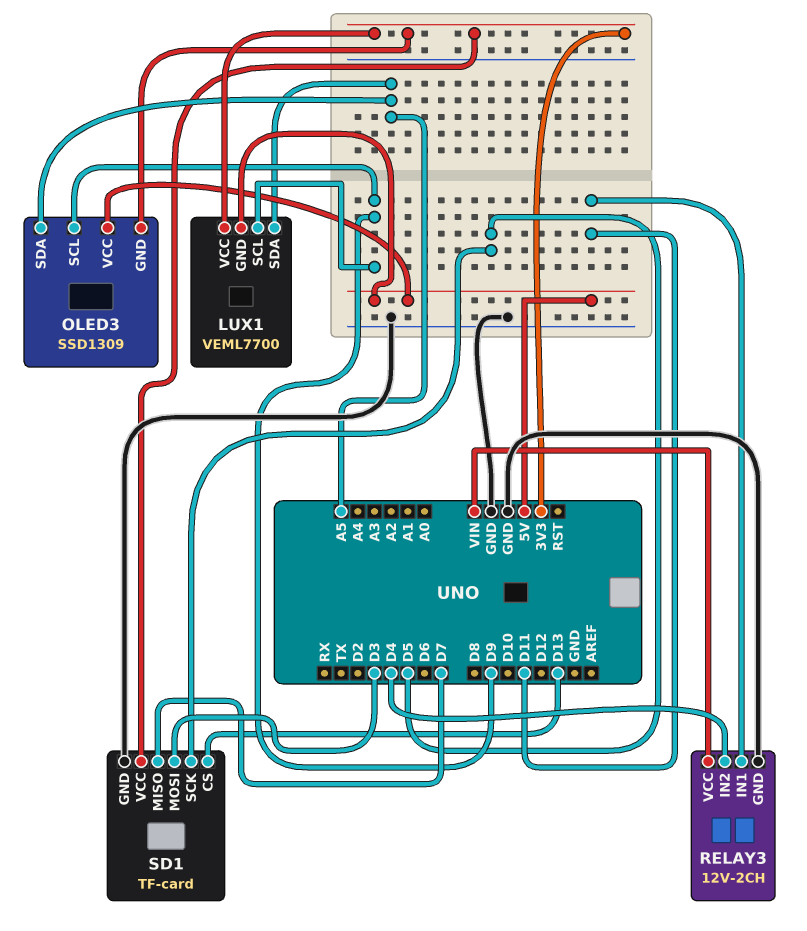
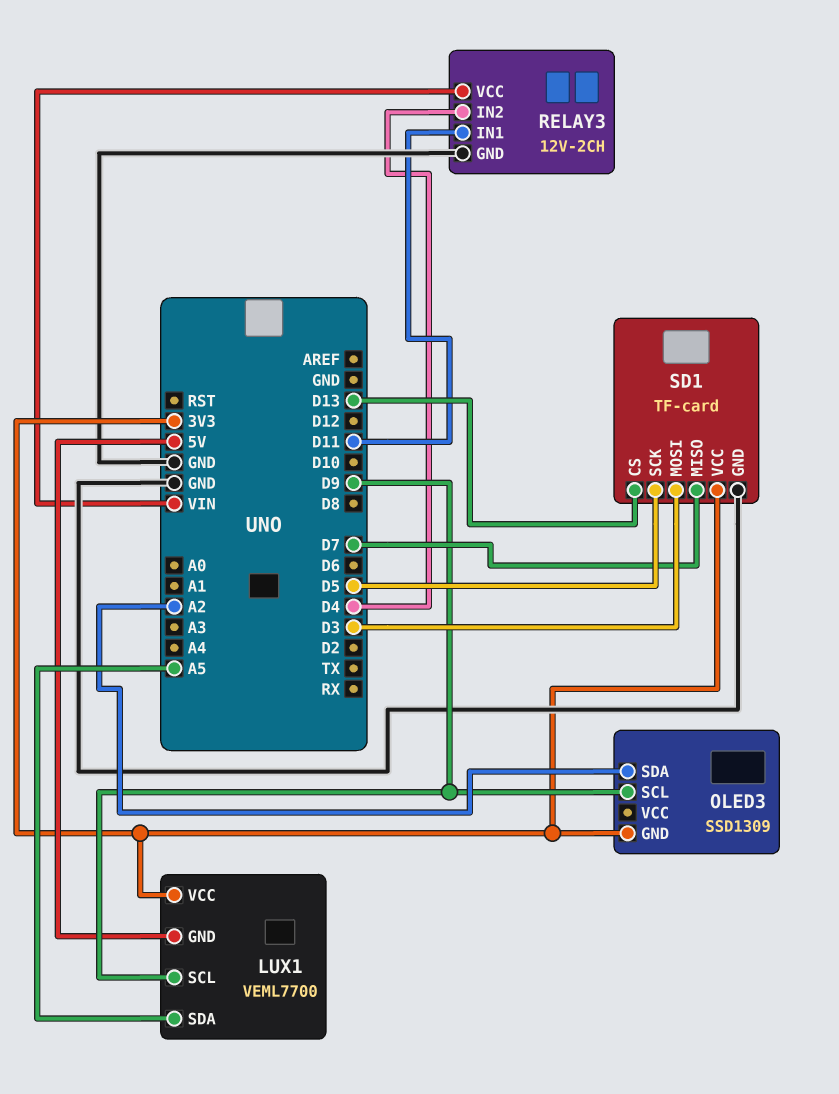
OLED3 pin SDA: A5 -> A2
OLED3 pin VCC: 5V -> none

